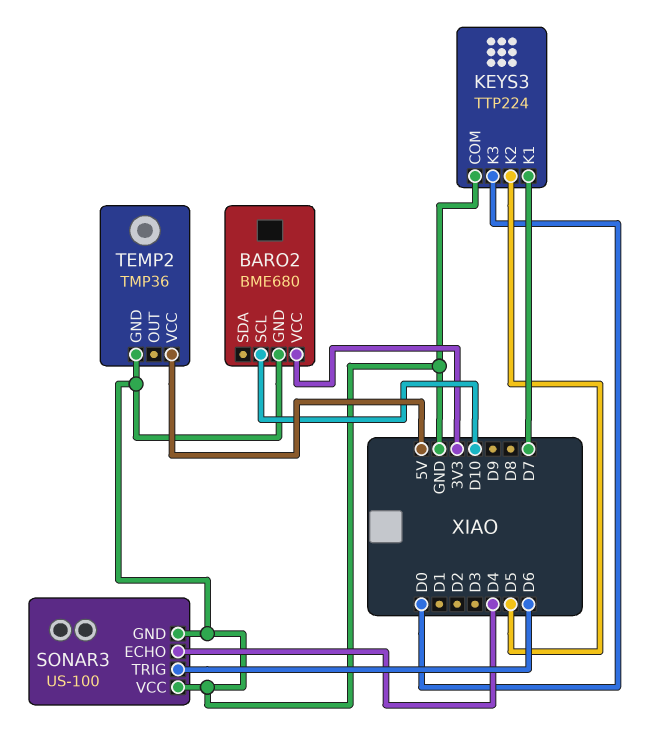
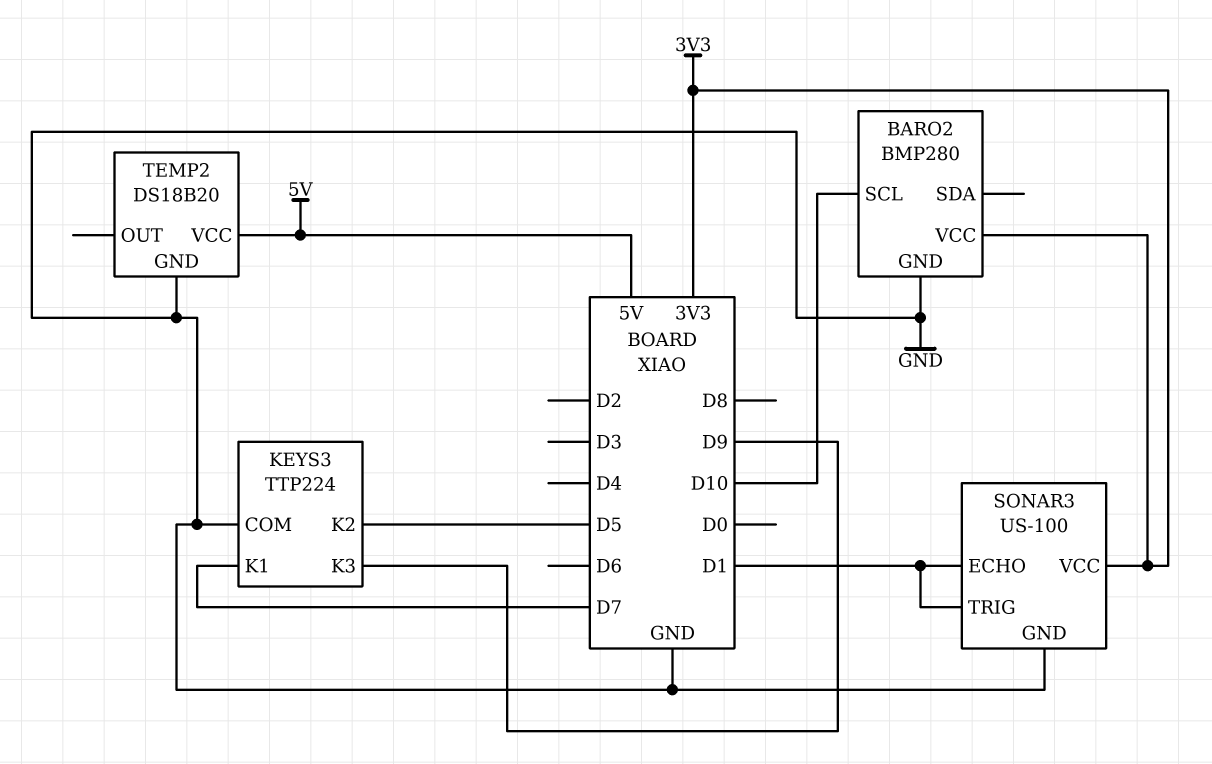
BARO2: BME680 -> BMP280
KEYS3 pin K3: D0 -> D9
SONAR3 pin ECHO: D4 -> D1
SONAR3 pin TRIG: D6 -> D1
SONAR3 pin VCC: GND -> 3V3
TEMP2: TMP36 -> DS18B20

